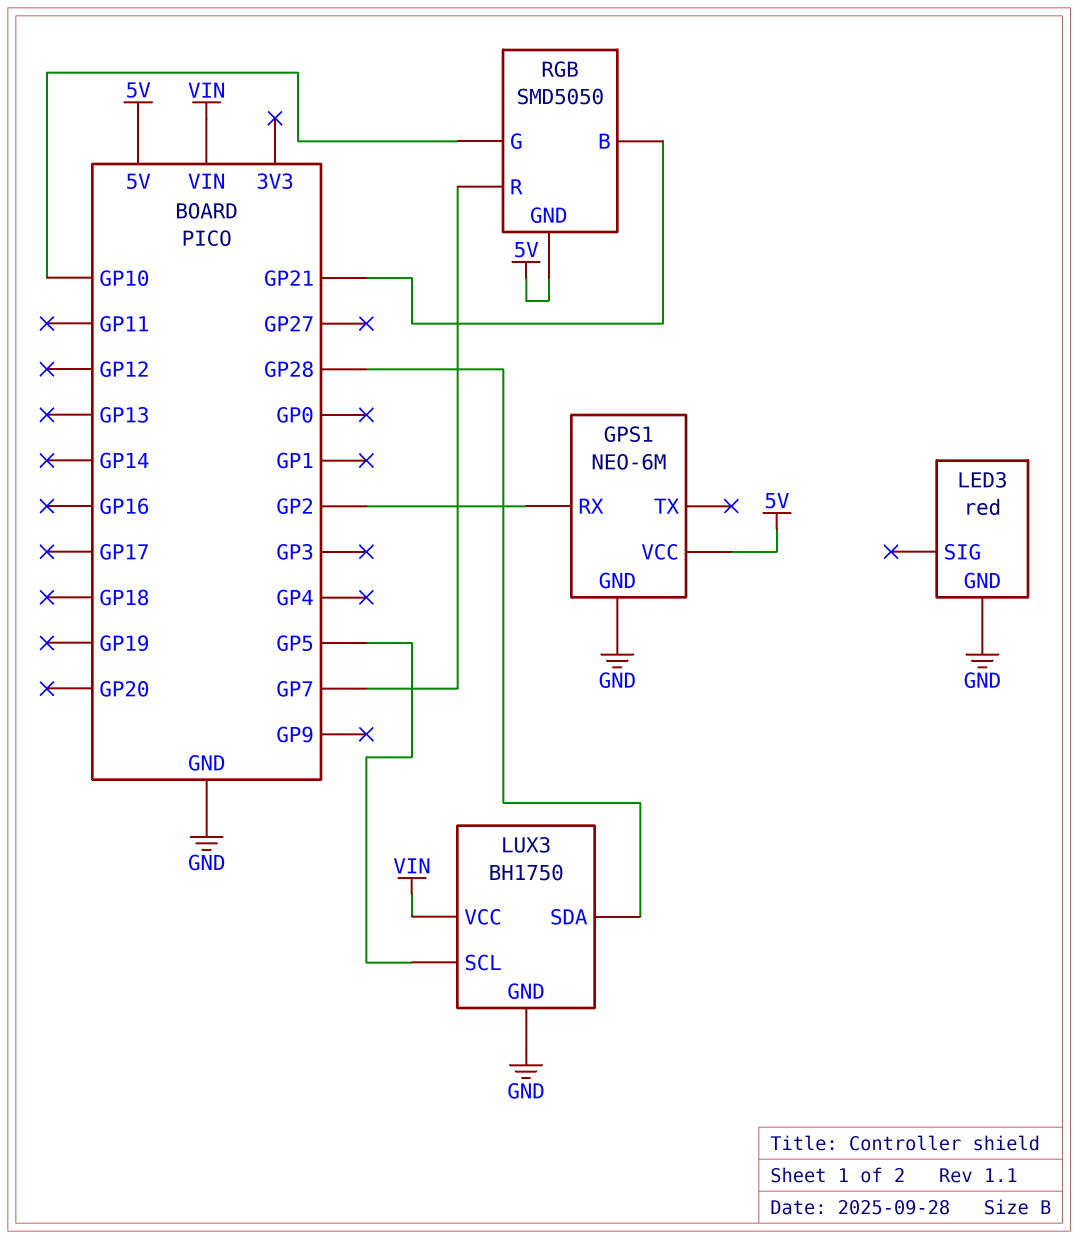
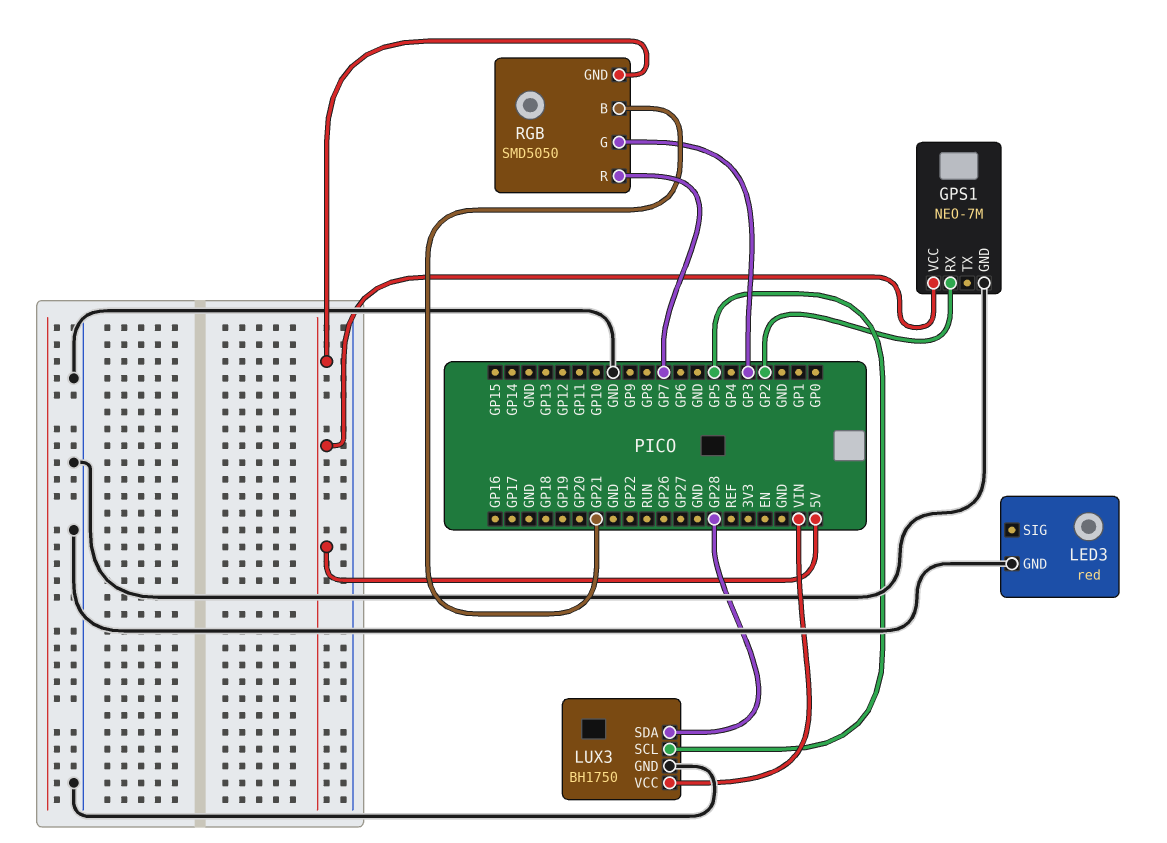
GPS1: NEO-6M -> NEO-7M
RGB pin G: GP10 -> GP3

